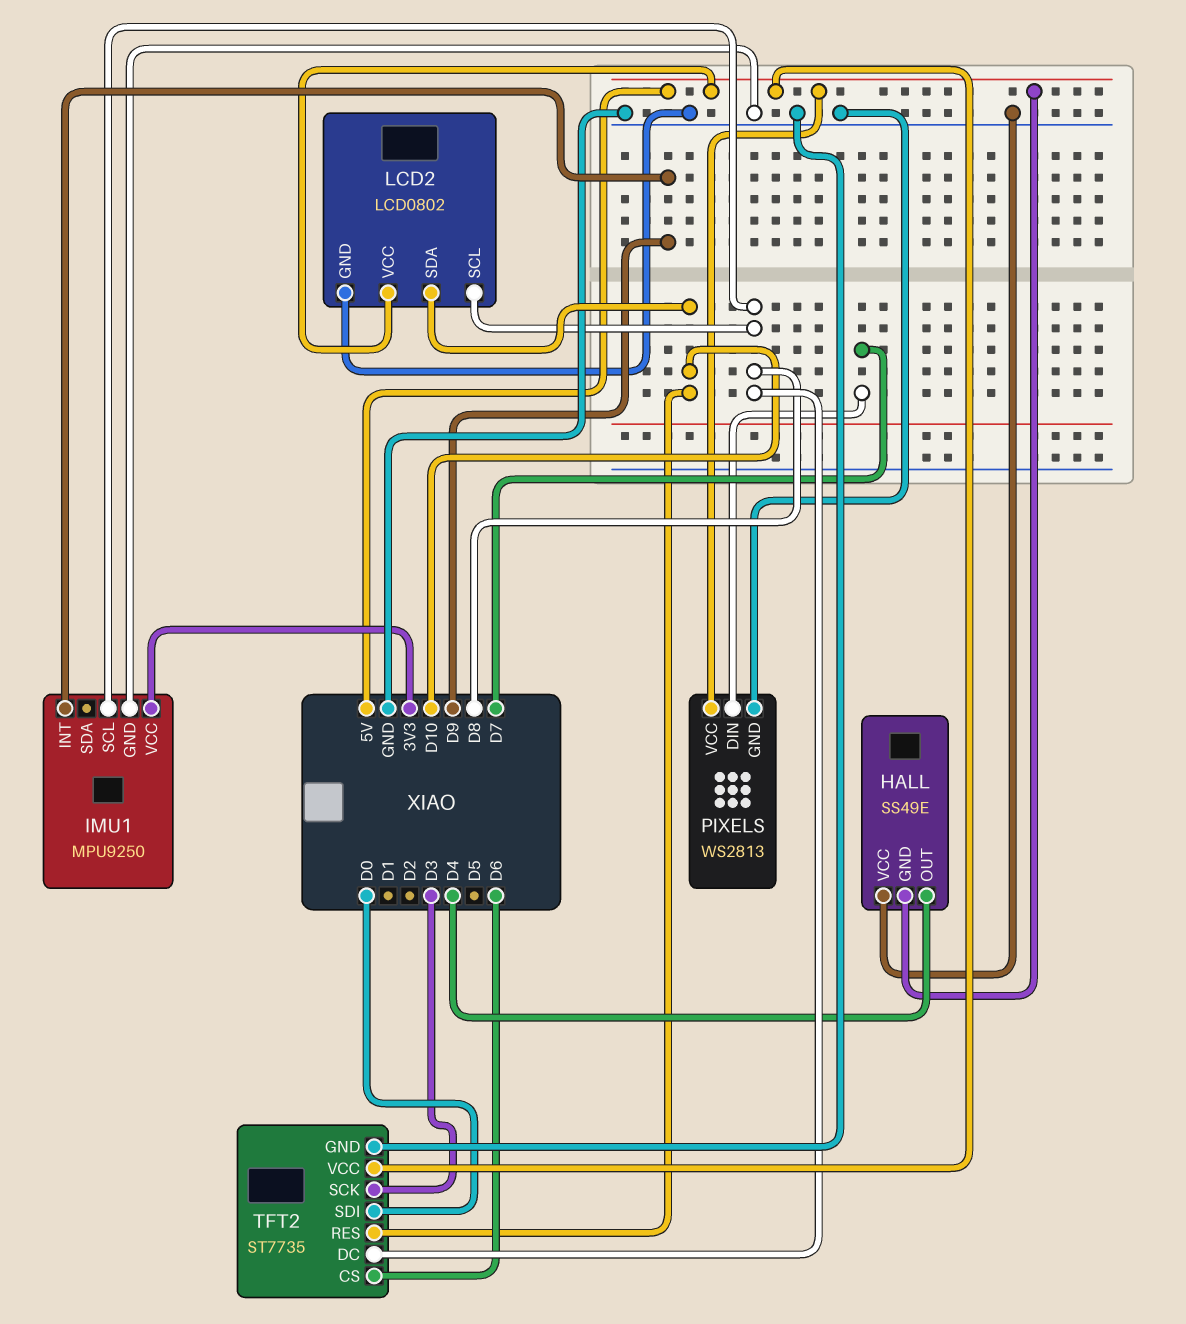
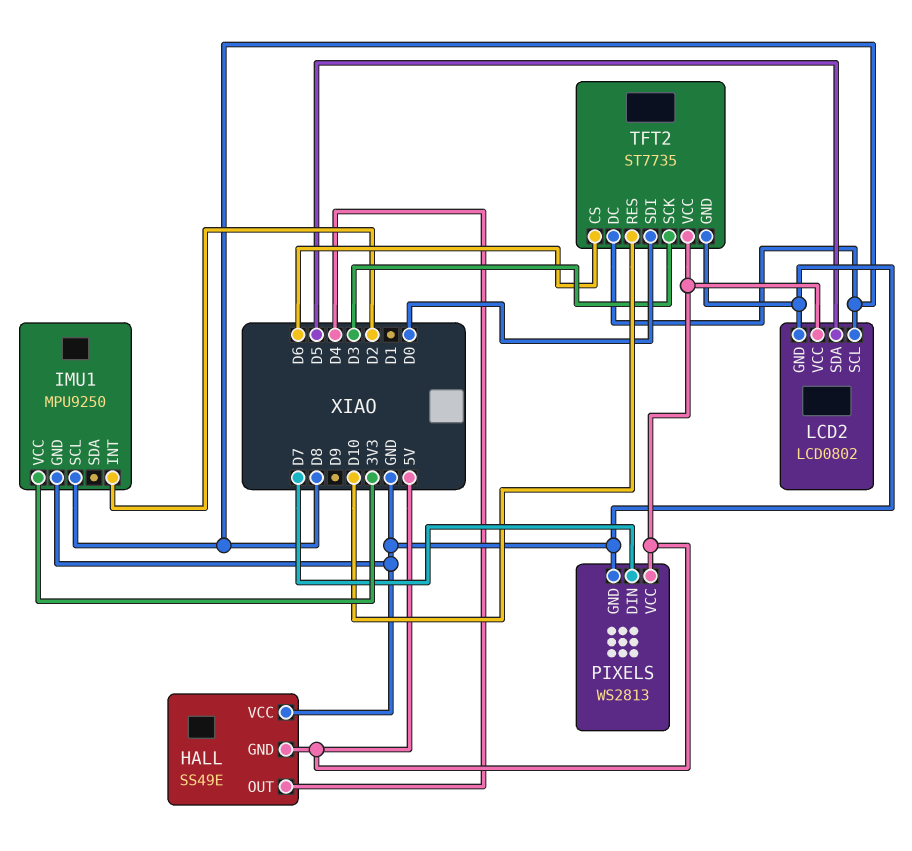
IMU1 pin INT: D9 -> D2
LCD2 pin SDA: D10 -> D5

